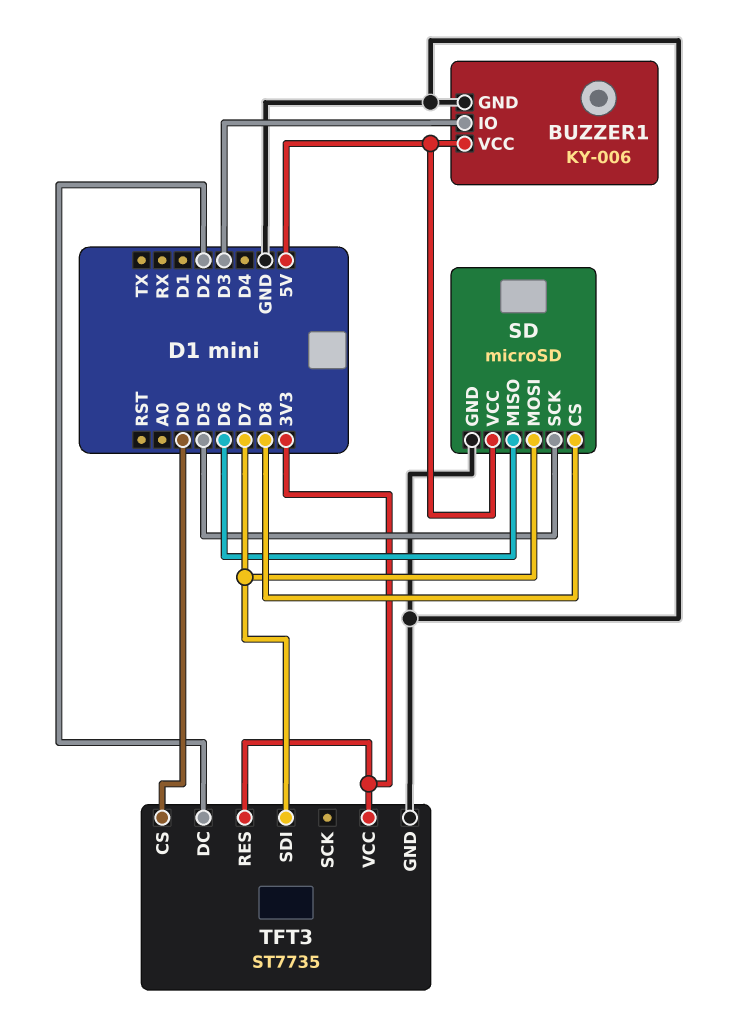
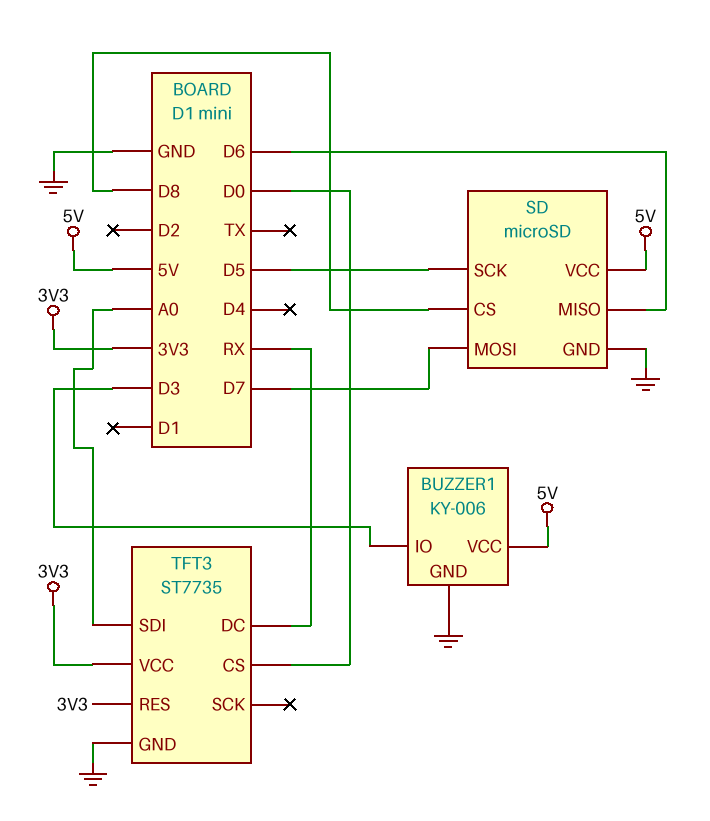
TFT3 pin DC: D2 -> RX
TFT3 pin SDI: D7 -> A0

